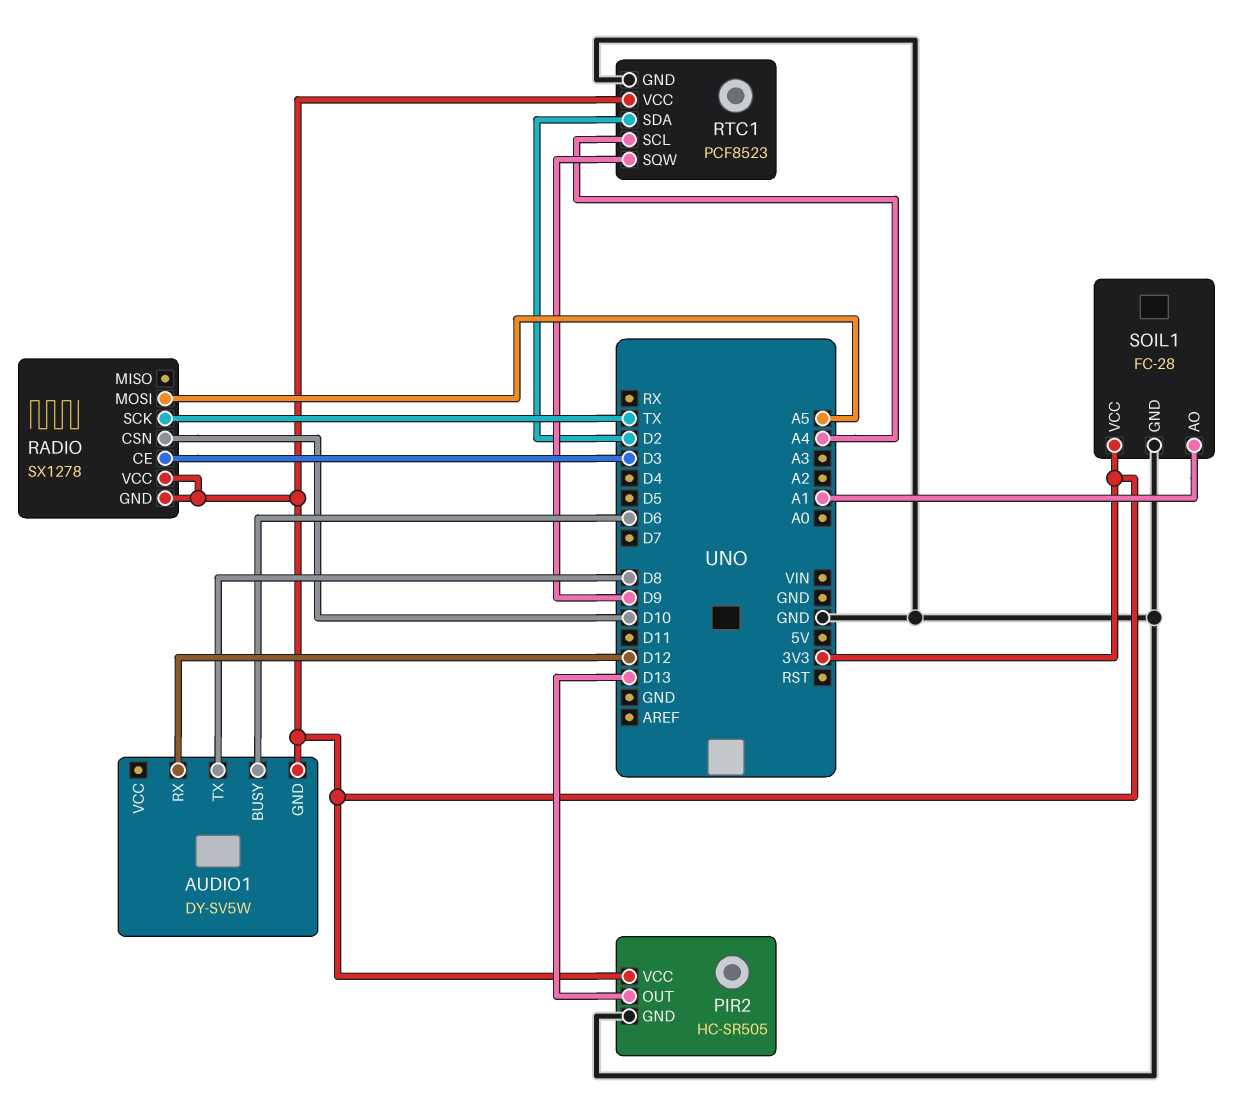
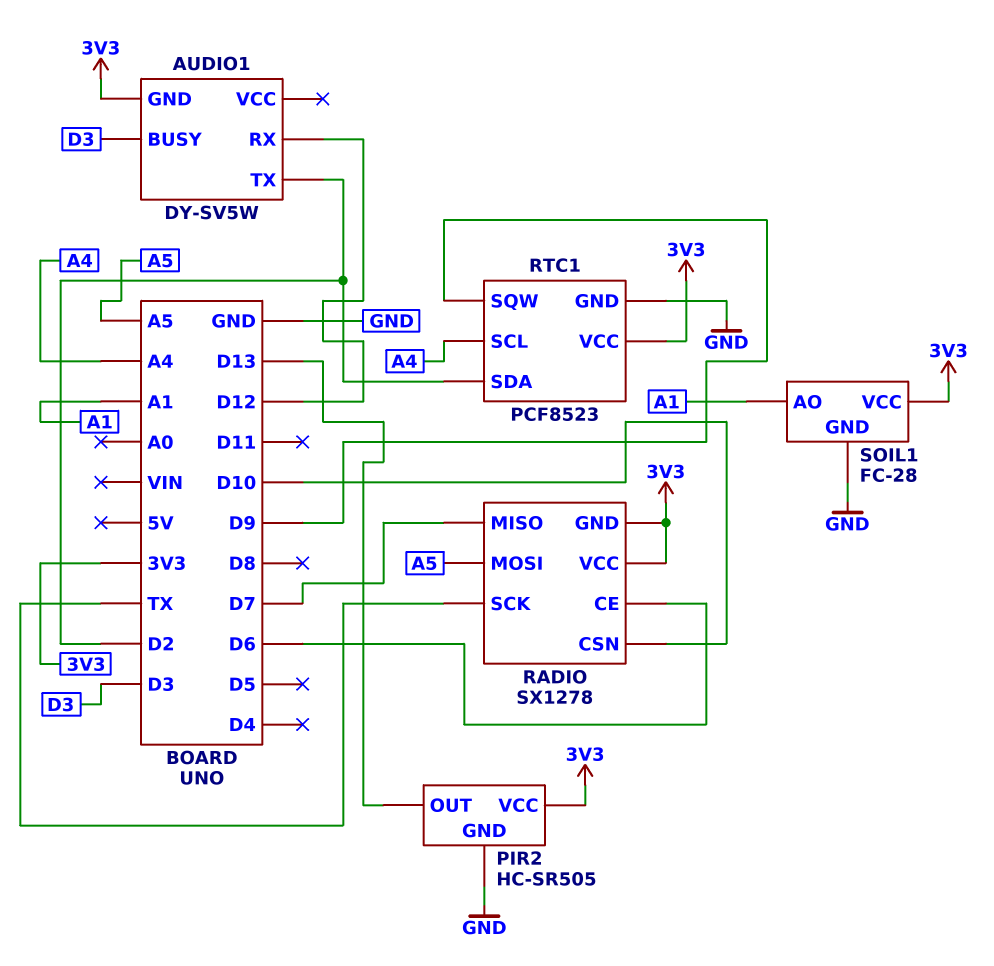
AUDIO1 pin BUSY: D6 -> D3
AUDIO1 pin TX: D8 -> D2
RADIO pin CE: D3 -> D6
RADIO pin MISO: none -> D7

